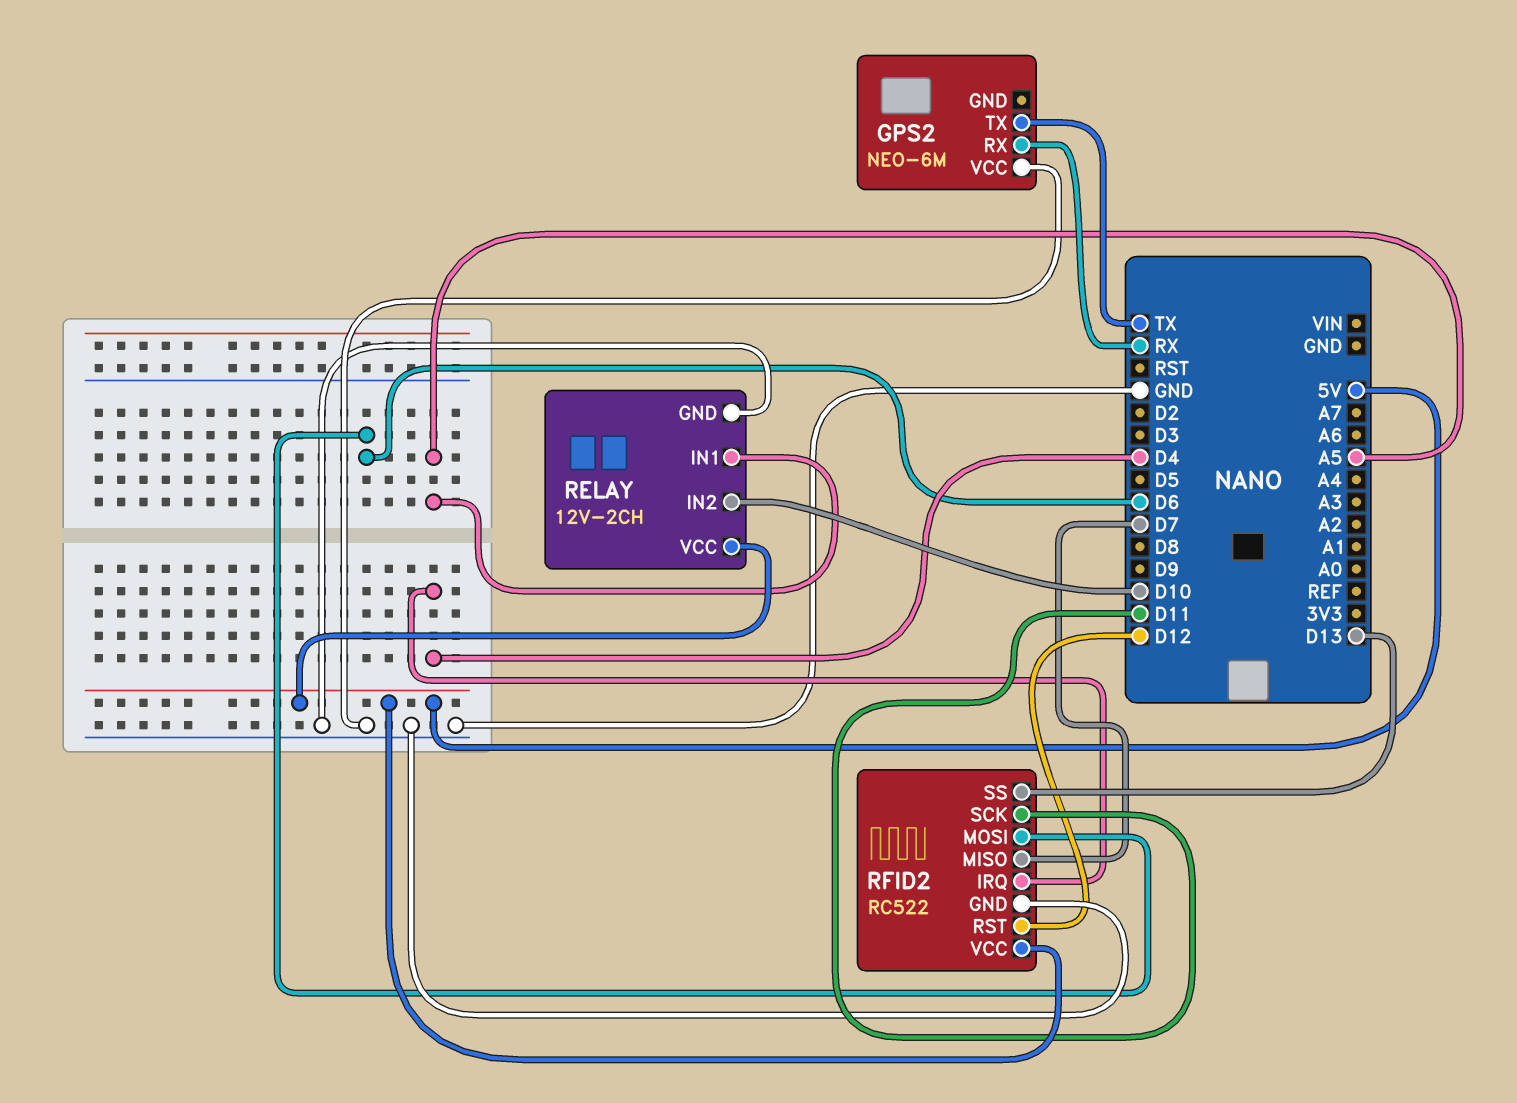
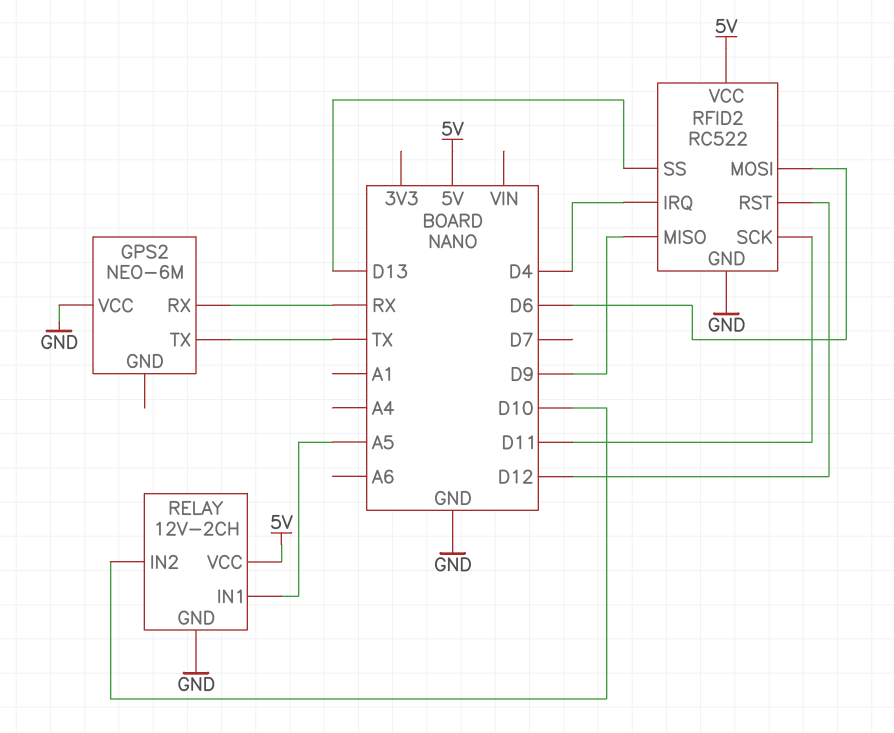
RFID2 pin MISO: D7 -> D9

